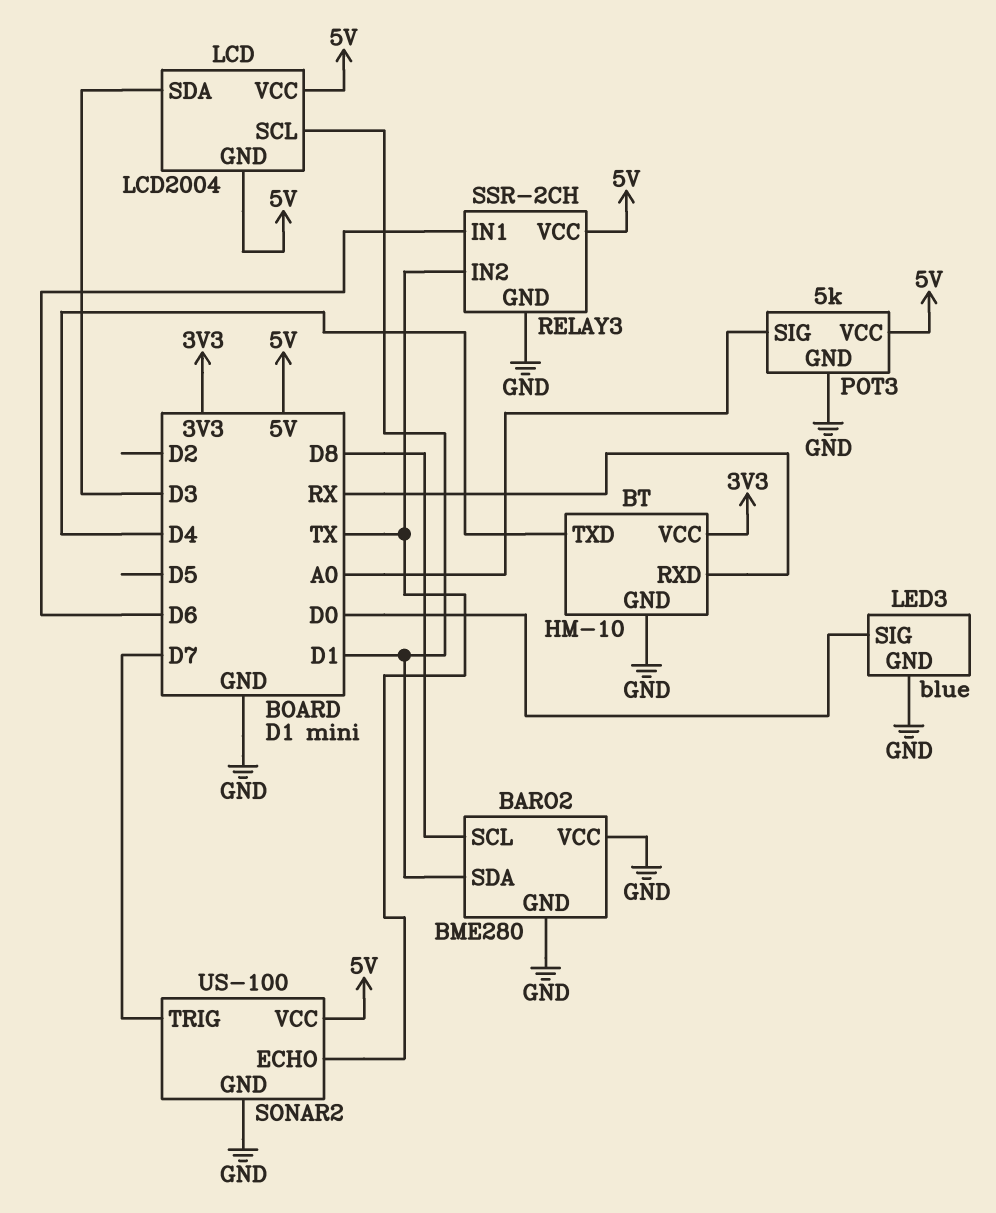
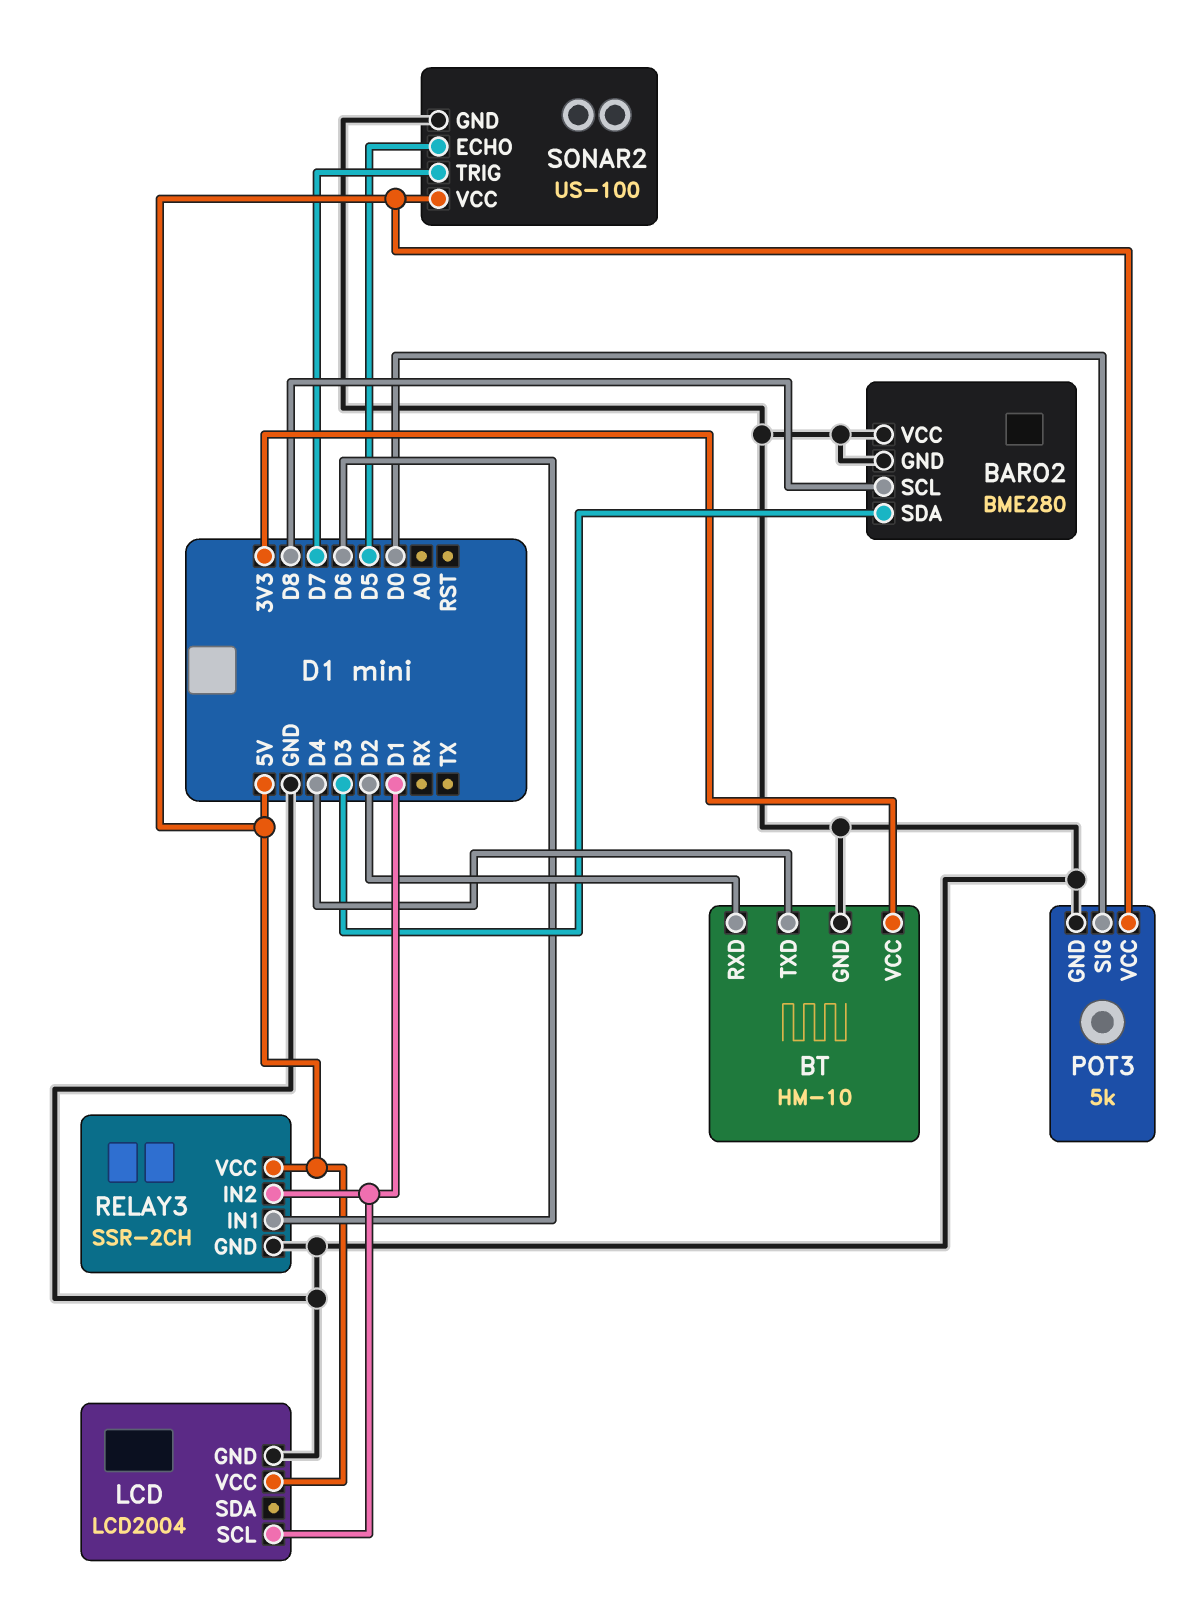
BARO2 pin SDA: D1 -> D3
BT pin RXD: RX -> D2
LCD pin GND: 5V -> GND
LCD pin SDA: D3 -> none
LED3: blue -> none
LED3 pin GND: GND -> none
LED3 pin SIG: D0 -> none
POT3 pin SIG: A0 -> D0
RELAY3 pin IN2: TX -> D1
SONAR2 pin ECHO: TX -> D5

